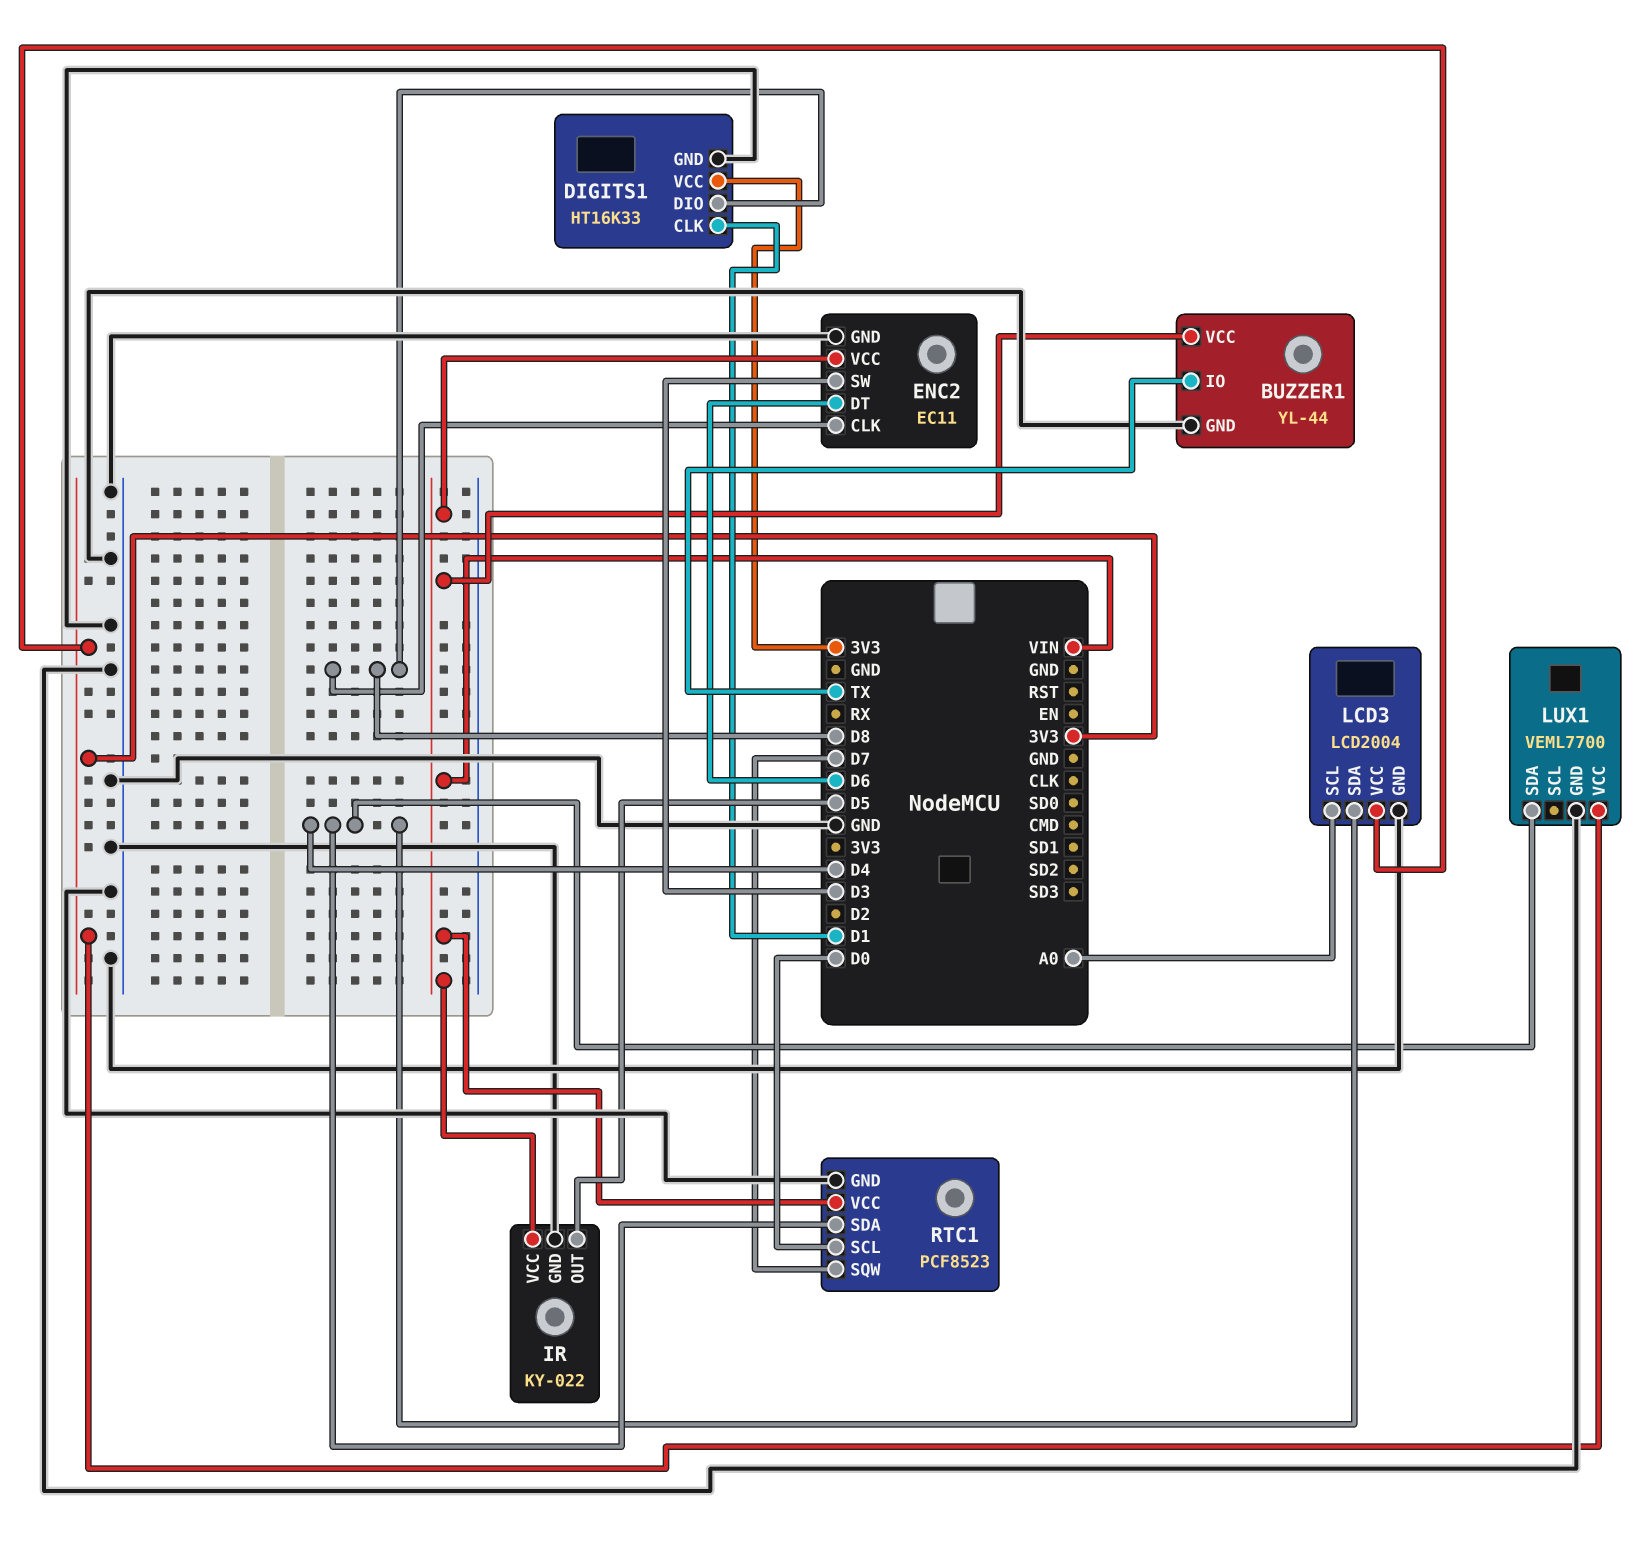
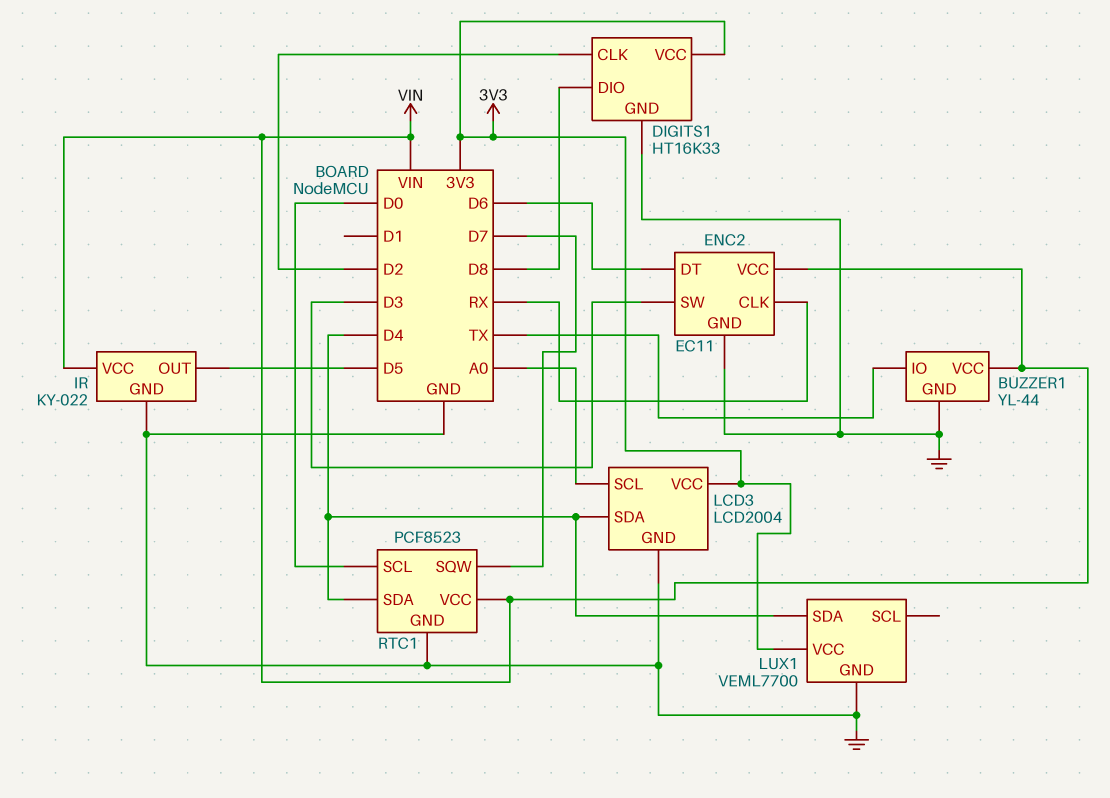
DIGITS1 pin CLK: D1 -> D2
ENC2 pin CLK: D8 -> RX

